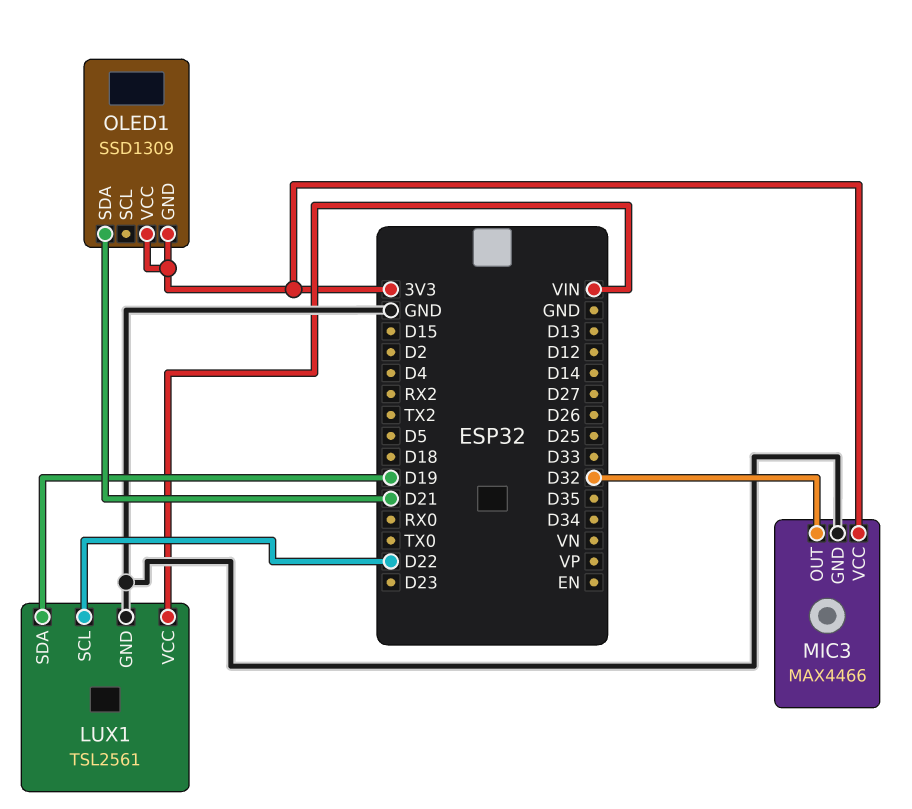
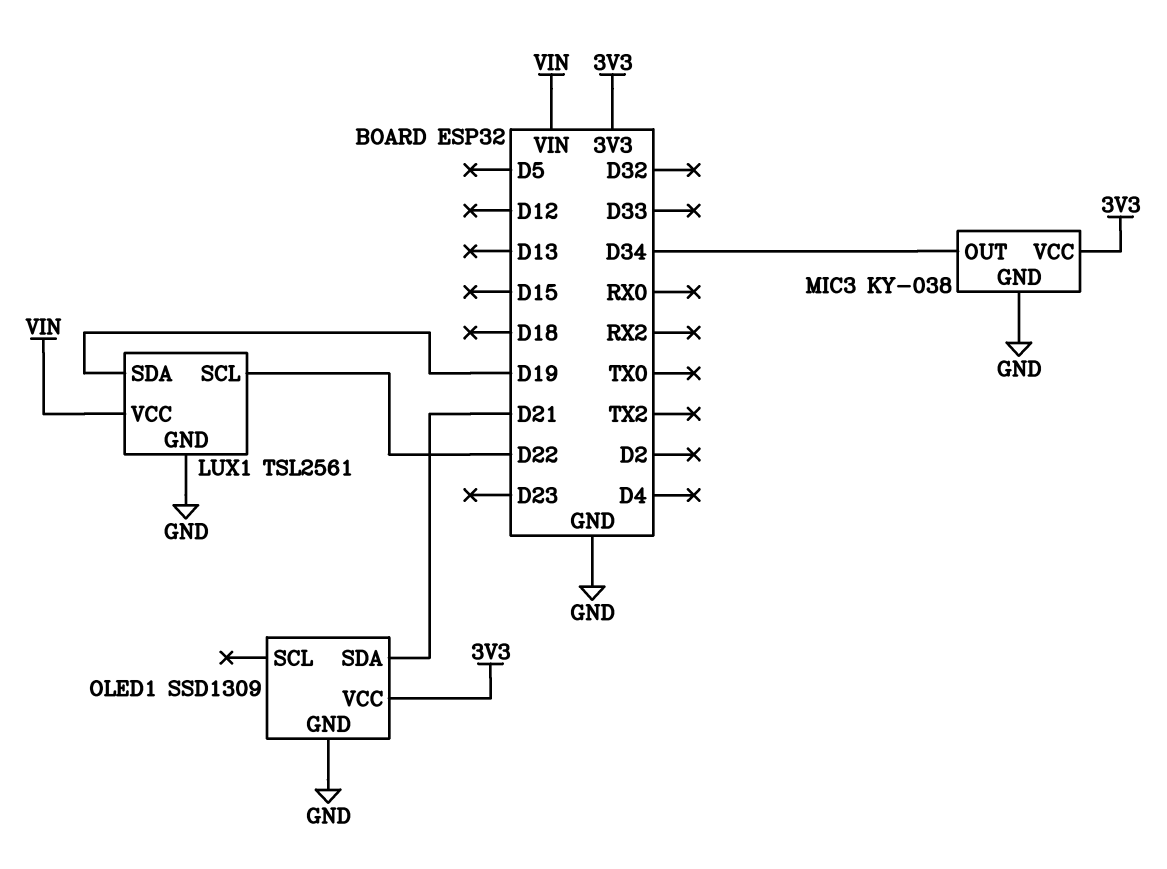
MIC3: MAX4466 -> KY-038
MIC3 pin OUT: D32 -> D34
OLED1 pin GND: 3V3 -> GND

